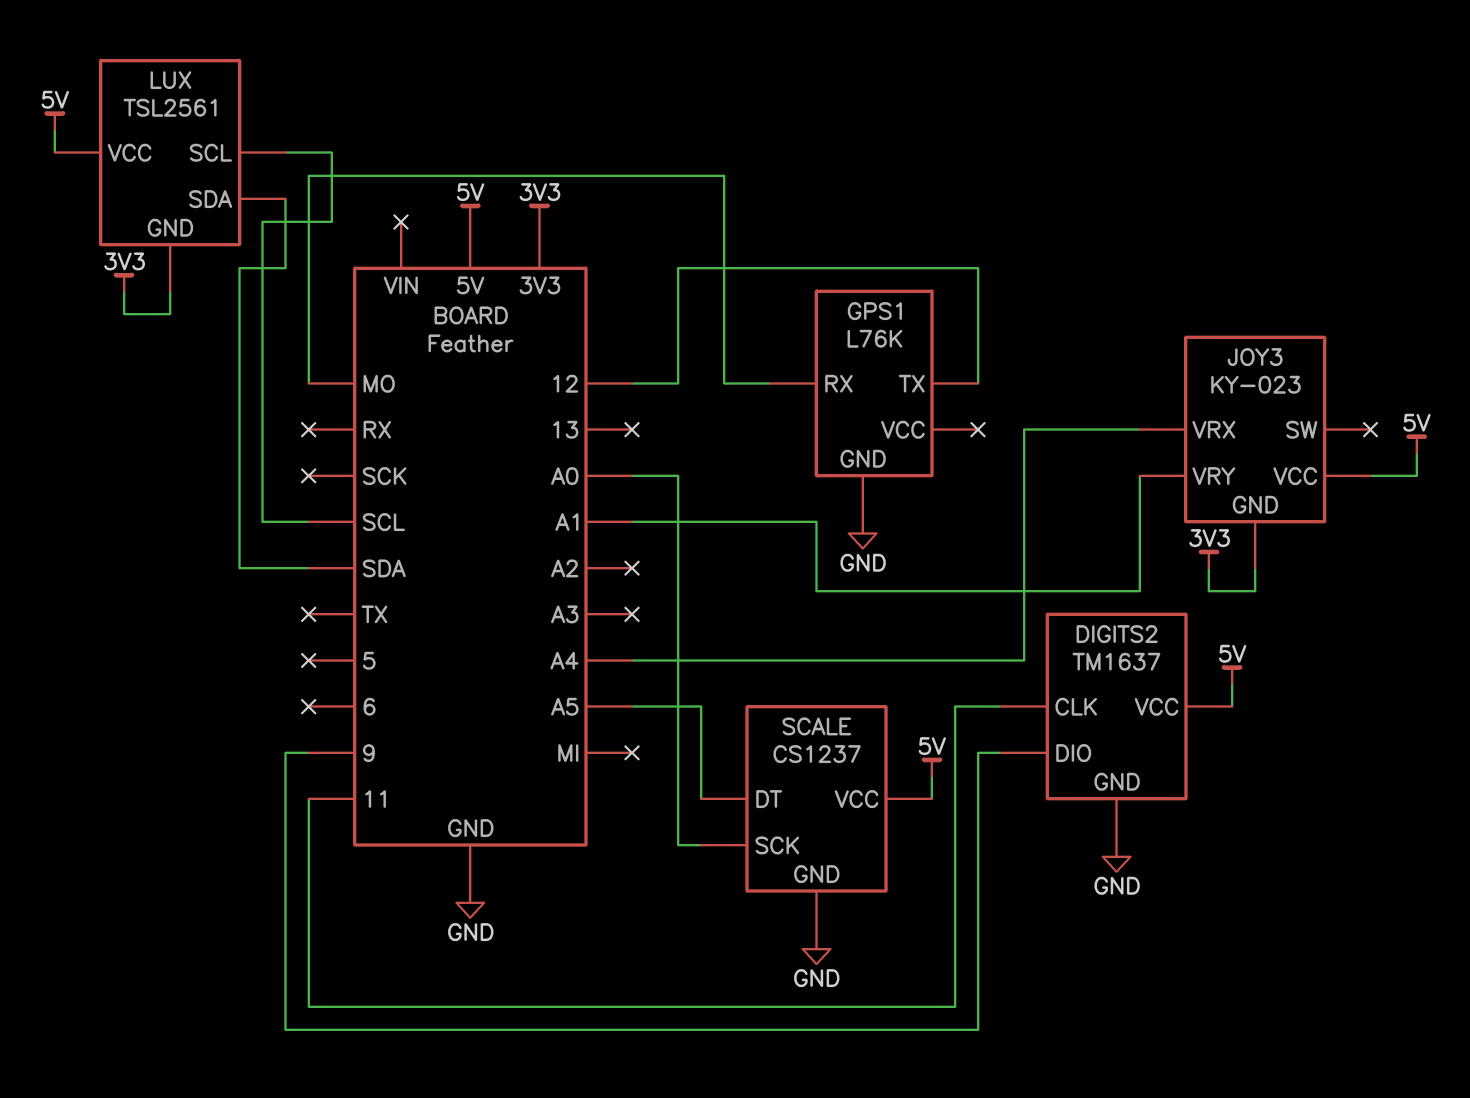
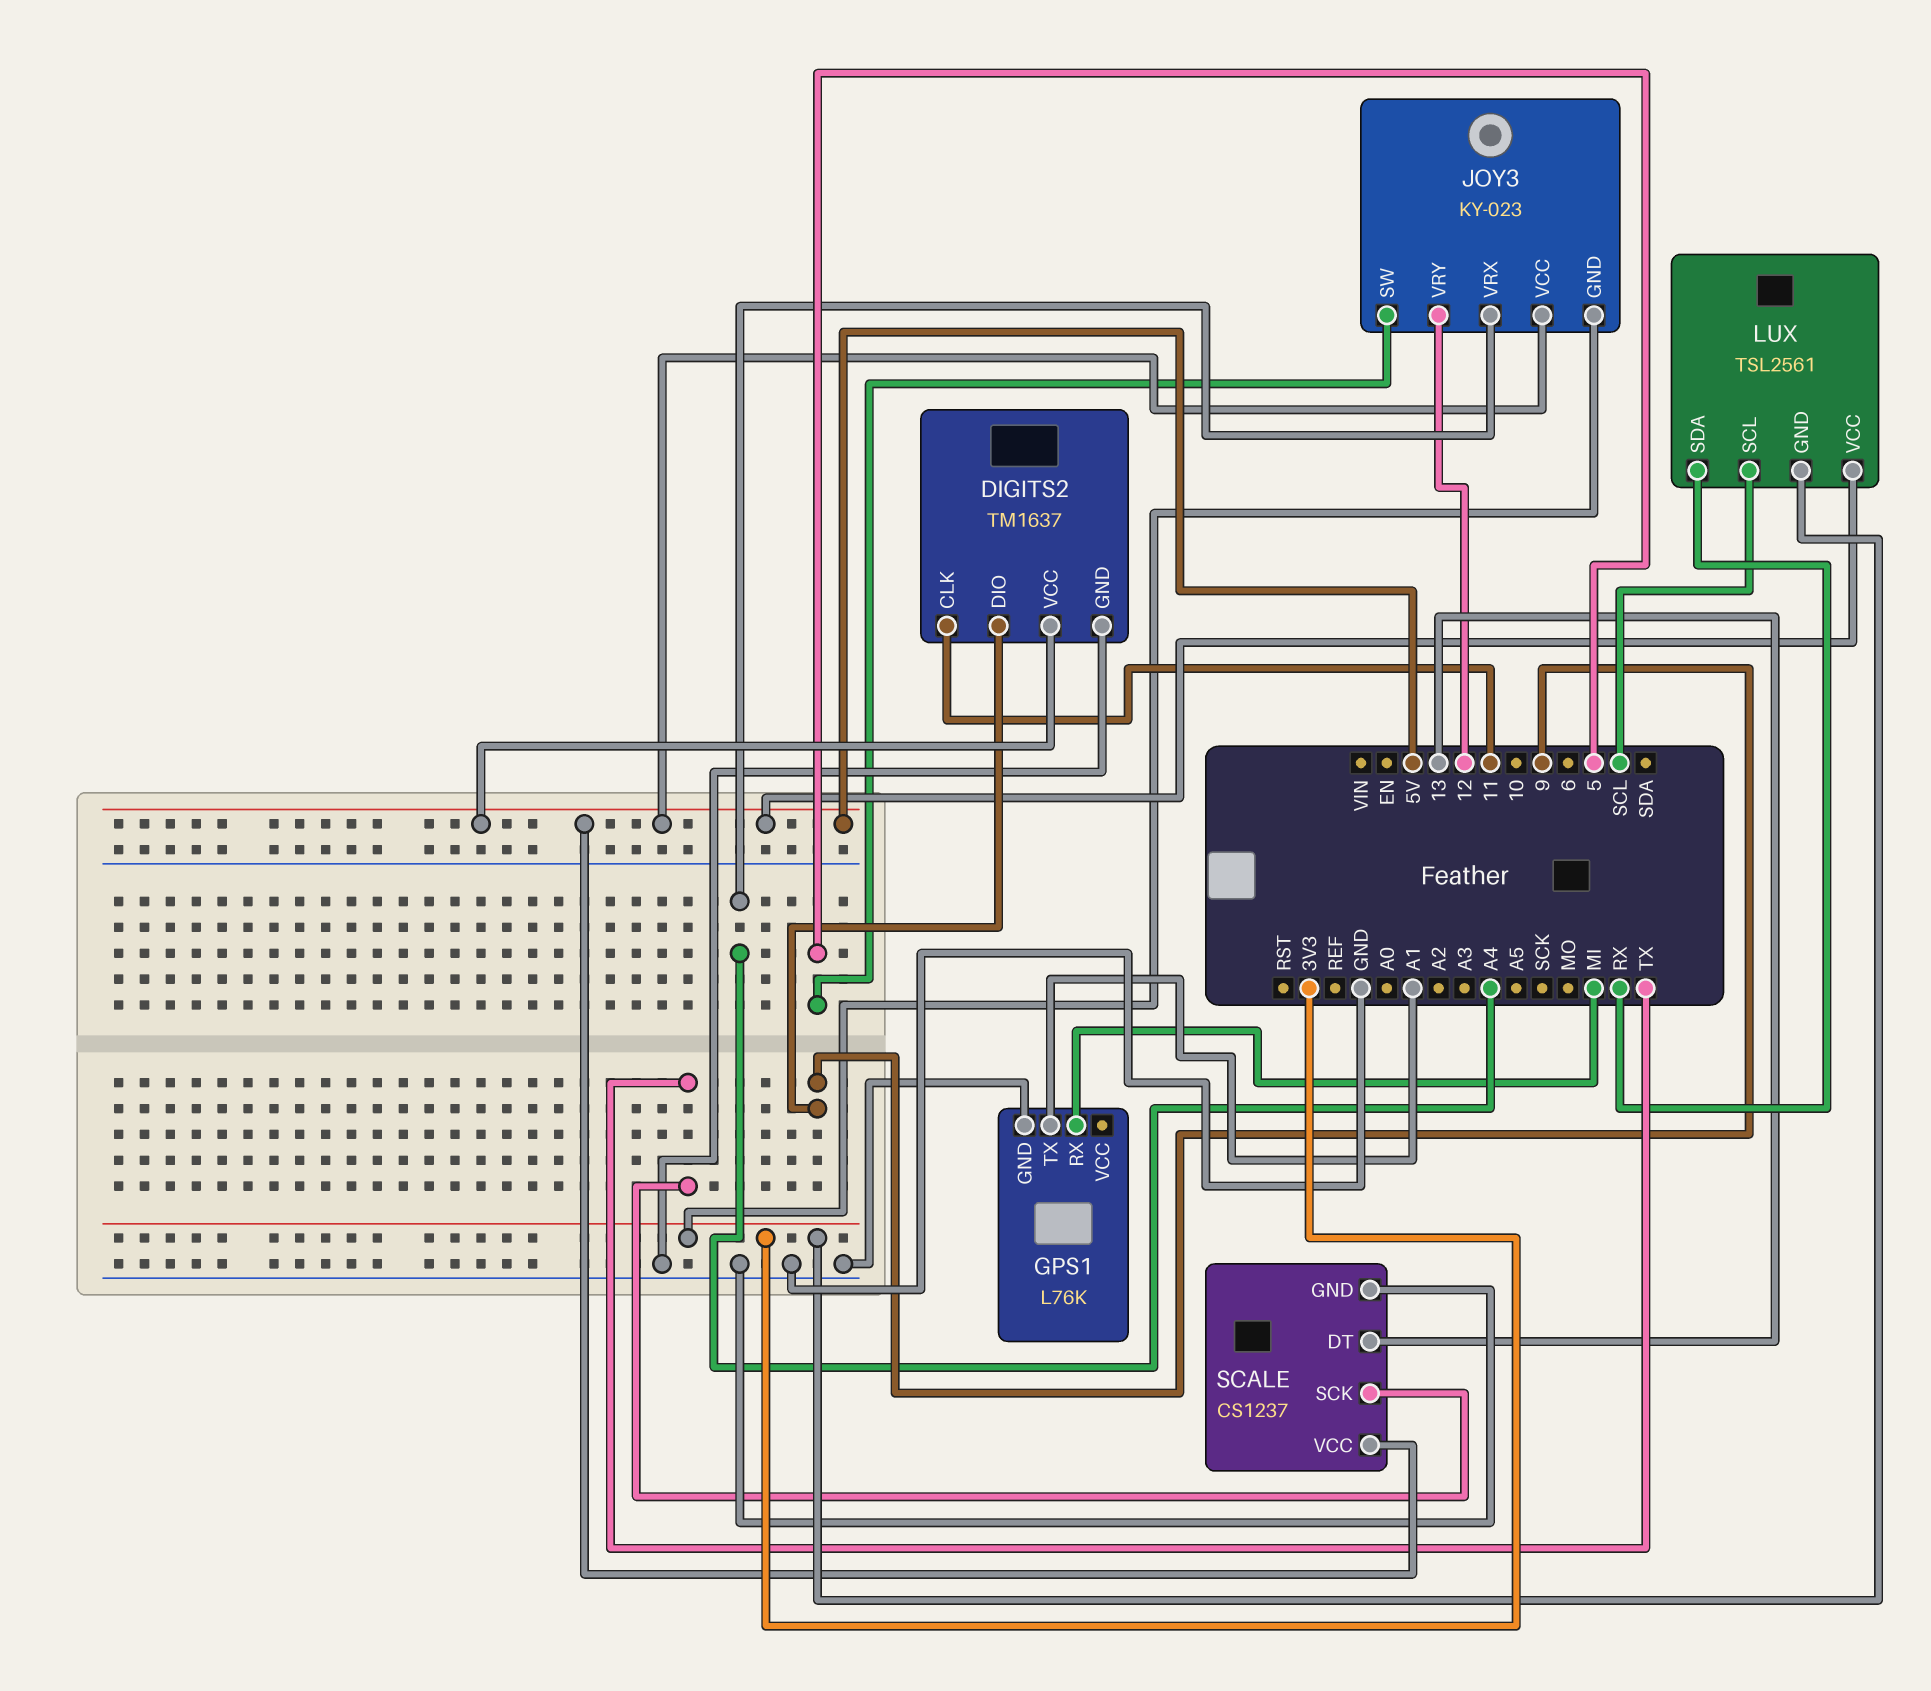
GPS1 pin RX: MO -> MI
GPS1 pin TX: 12 -> A1
JOY3 pin SW: none -> 5
JOY3 pin VRY: A1 -> 12
LUX pin SDA: SDA -> RX
SCALE pin DT: A5 -> 13
SCALE pin SCK: A0 -> TX

